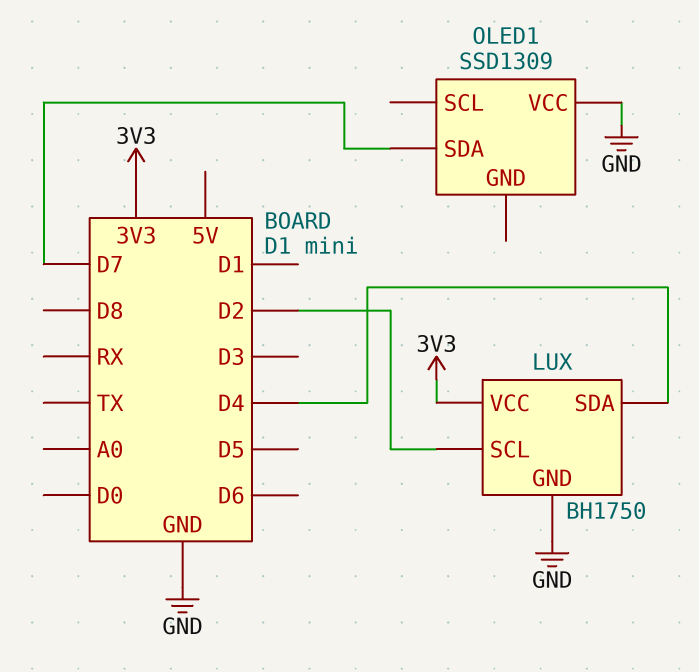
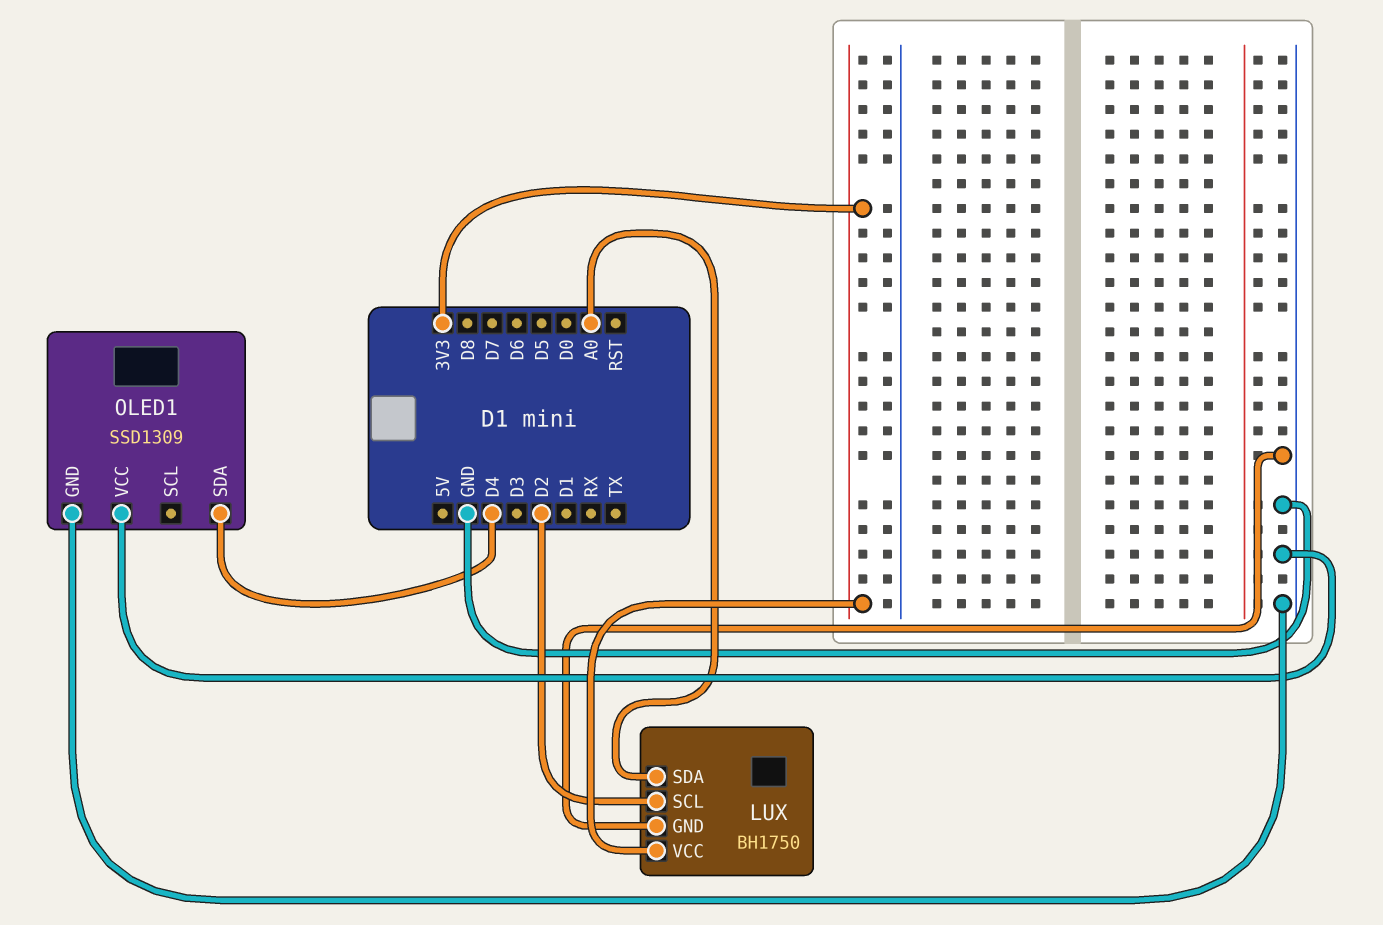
LUX pin SDA: D4 -> A0
OLED1 pin GND: none -> GND
OLED1 pin SDA: D7 -> D4

